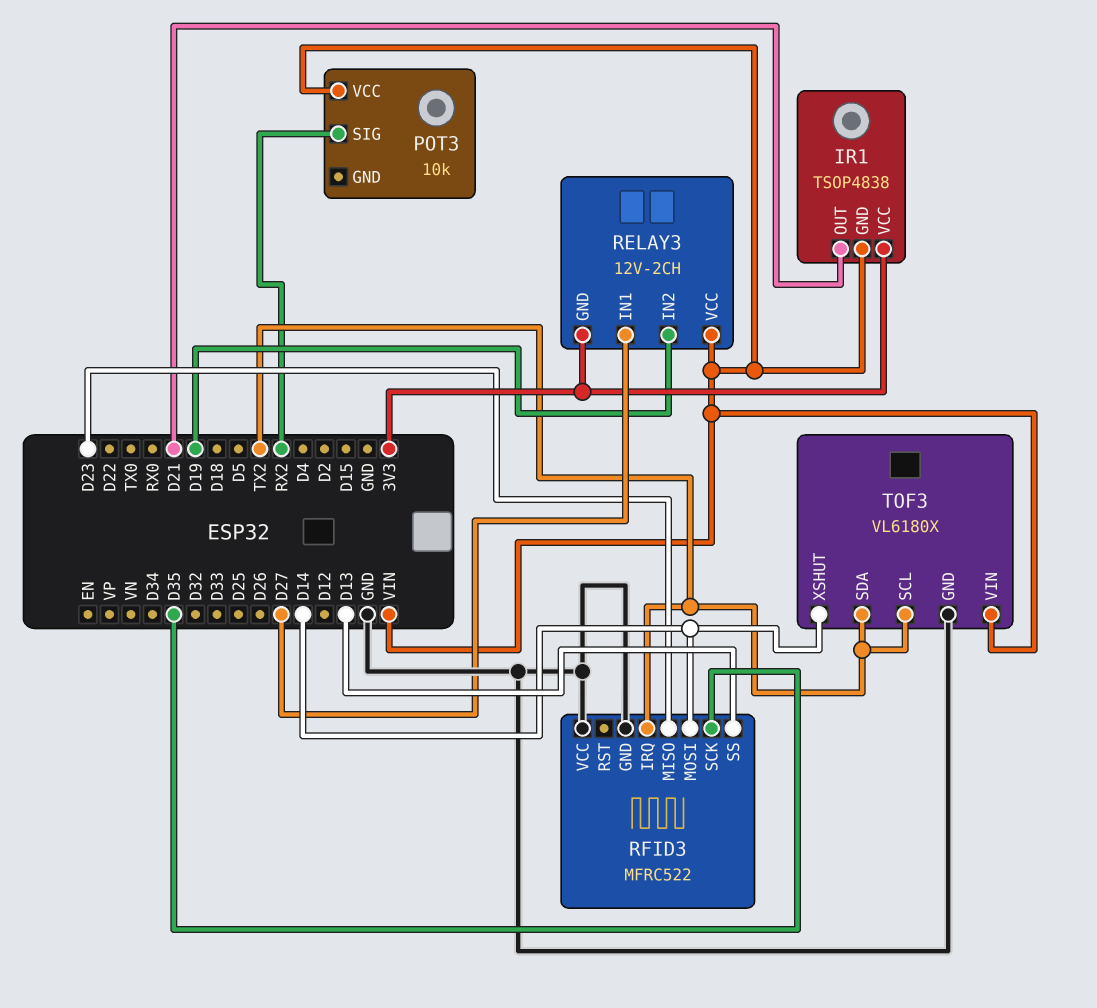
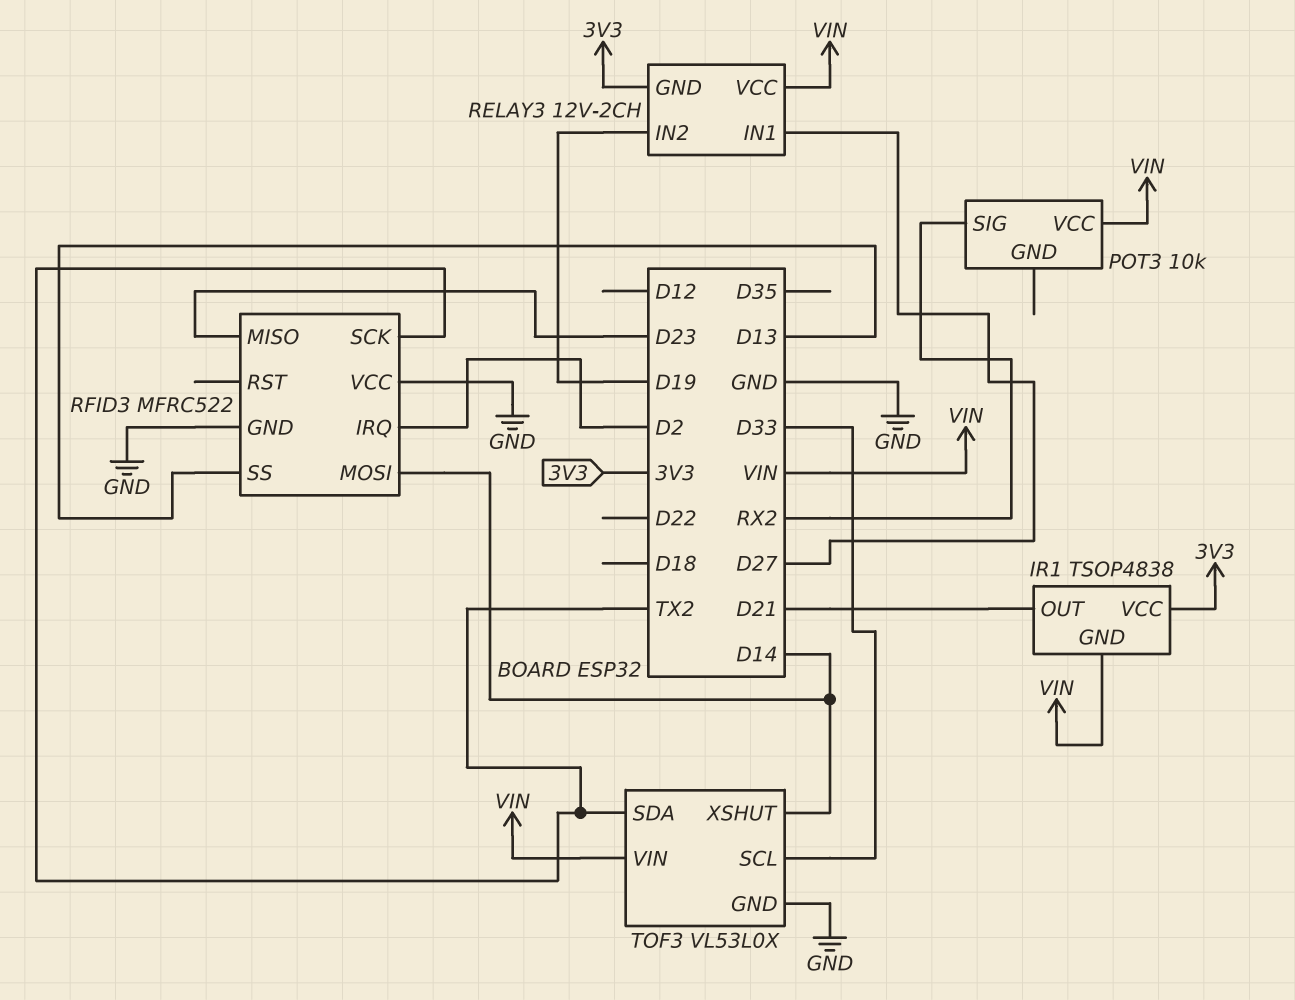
RFID3 pin IRQ: TX2 -> D2
RFID3 pin SCK: D35 -> TX2
TOF3: VL6180X -> VL53L0X
TOF3 pin SCL: TX2 -> D33

